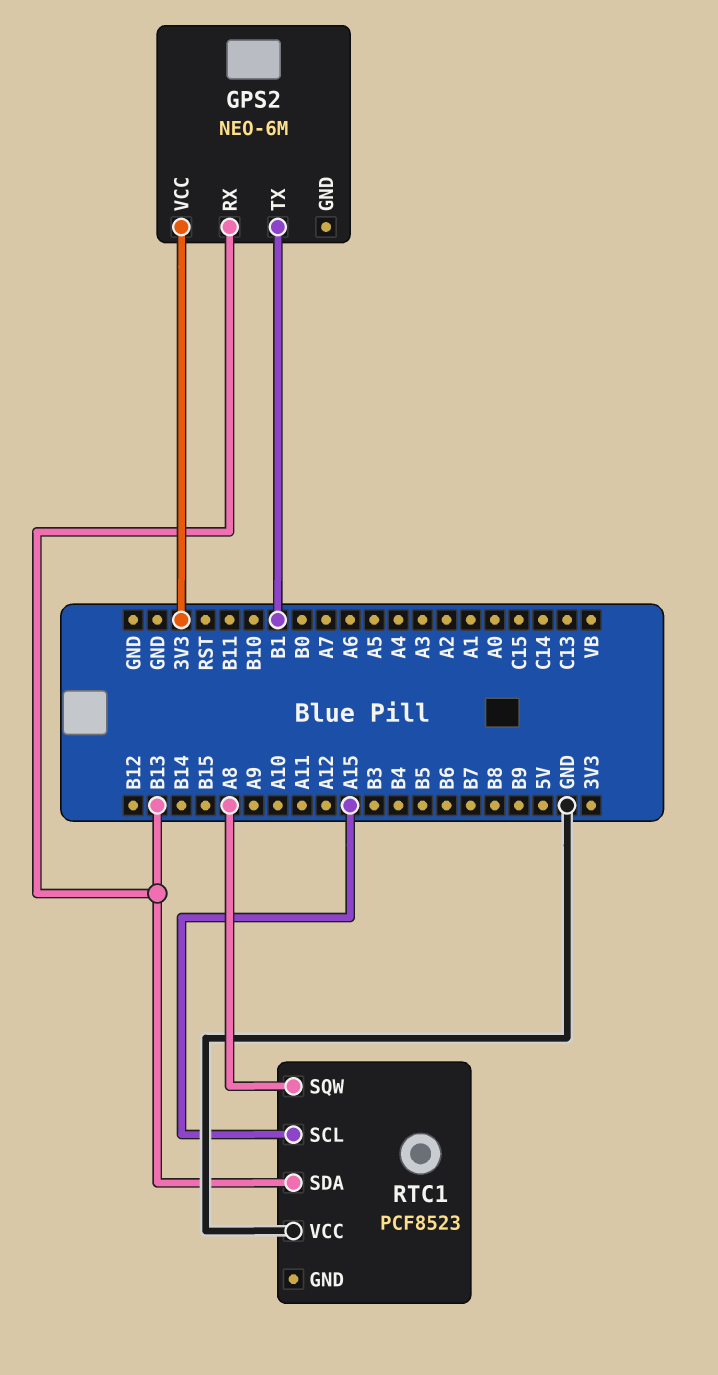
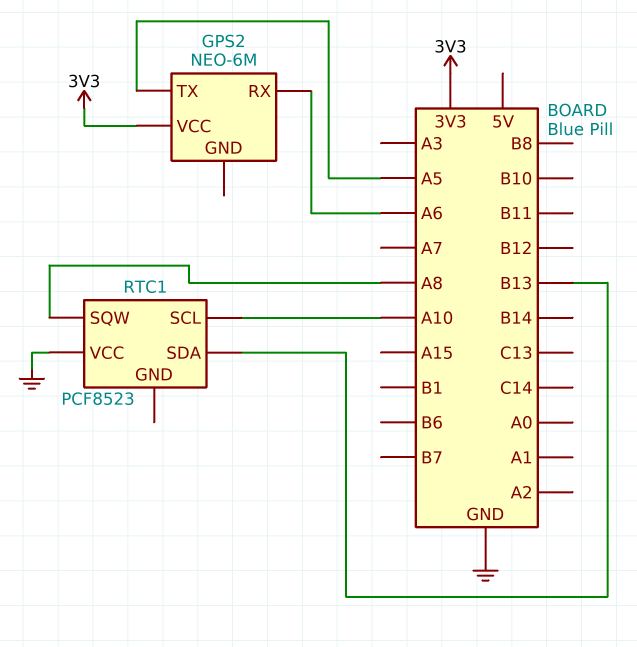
GPS2 pin RX: B13 -> A6
GPS2 pin TX: B1 -> A5
RTC1 pin SCL: A15 -> A10

